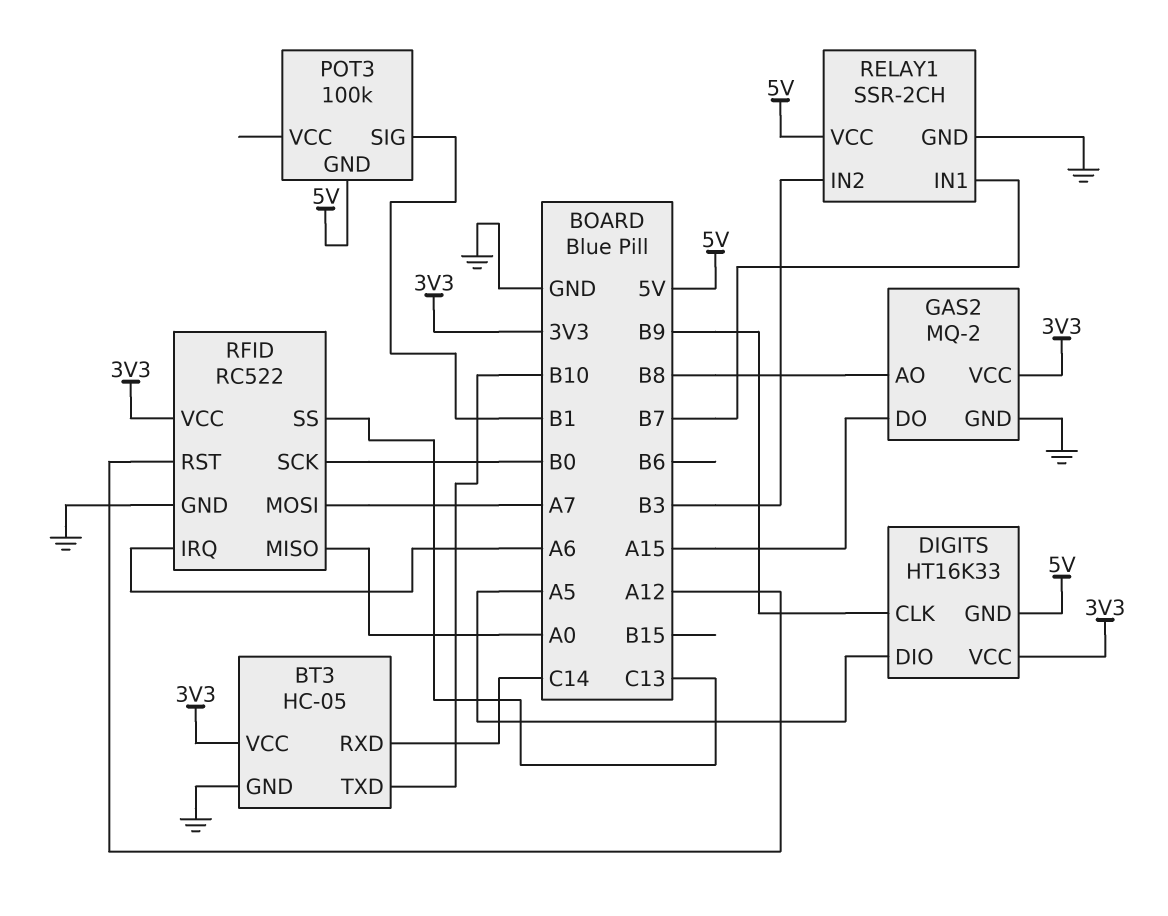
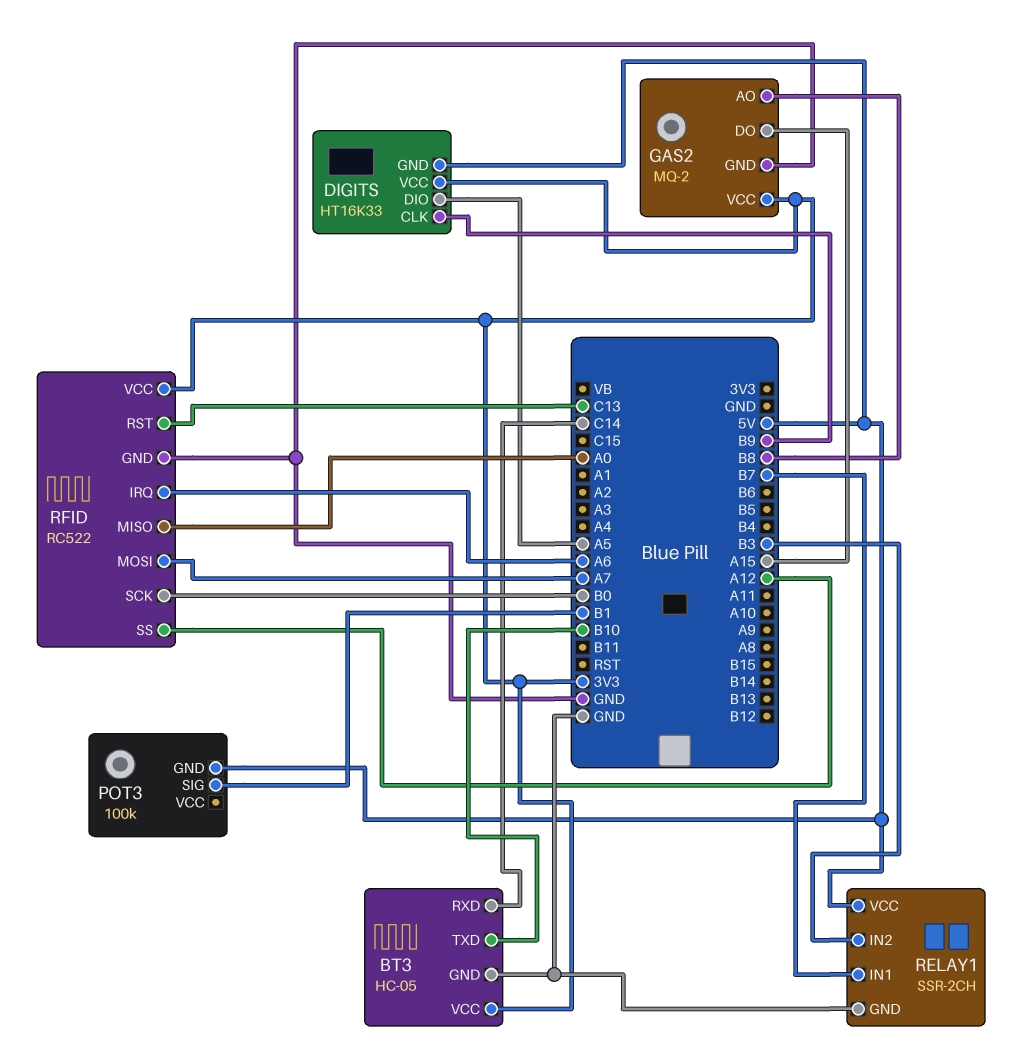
RFID pin RST: A12 -> C13
RFID pin SS: C13 -> A12

